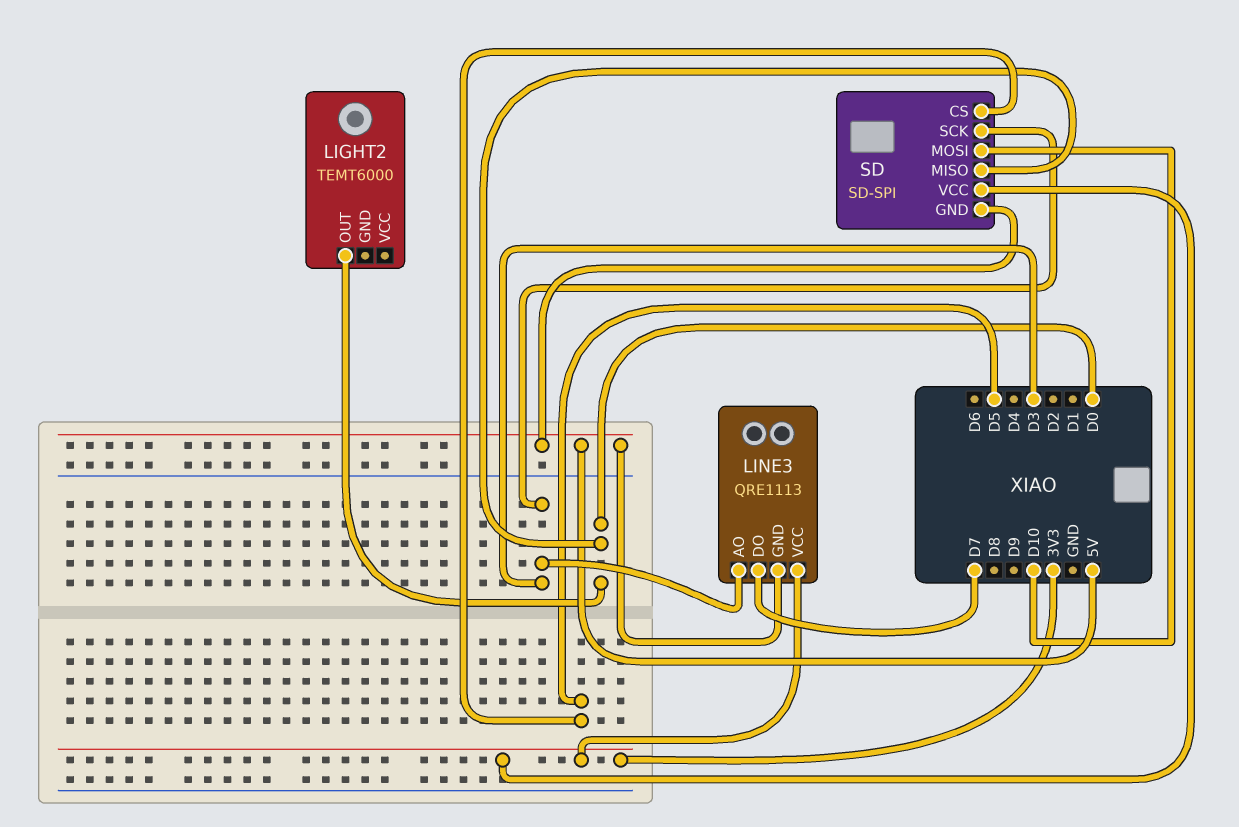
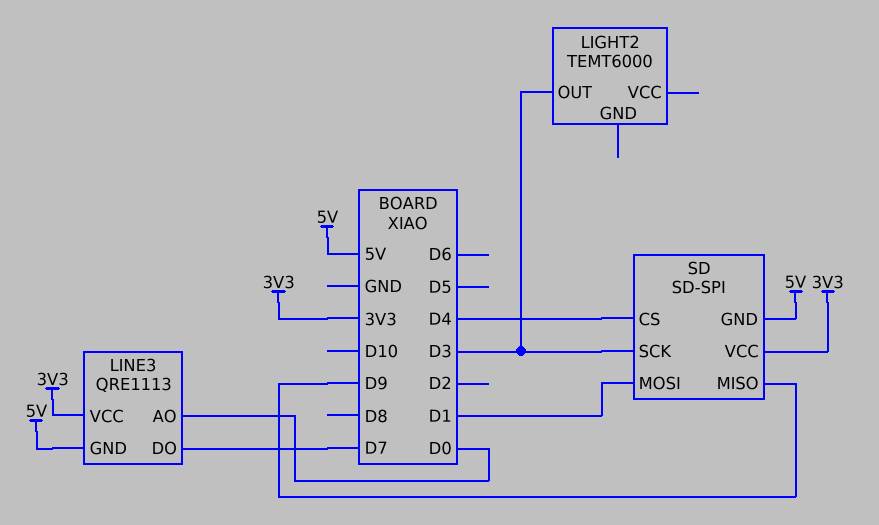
LIGHT2 pin OUT: D0 -> D3
LINE3 pin AO: D3 -> D0
SD pin CS: D5 -> D4
SD pin MISO: D0 -> D9
SD pin MOSI: D10 -> D1

